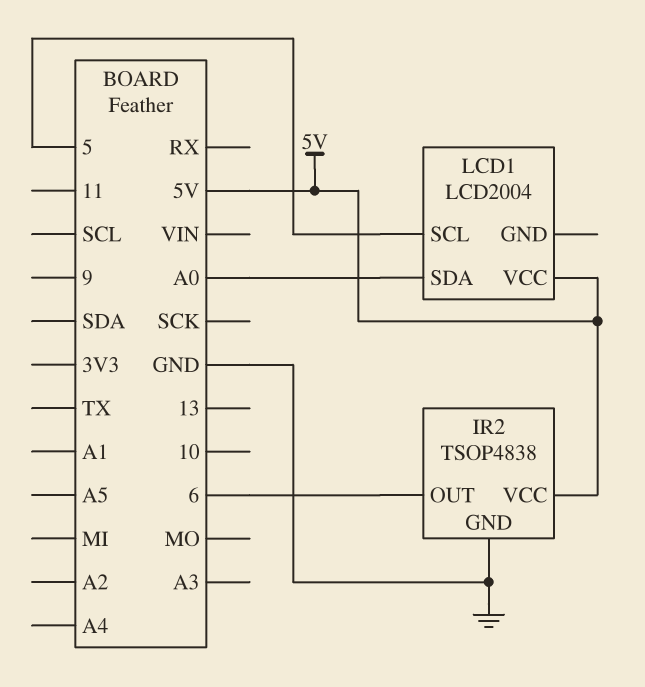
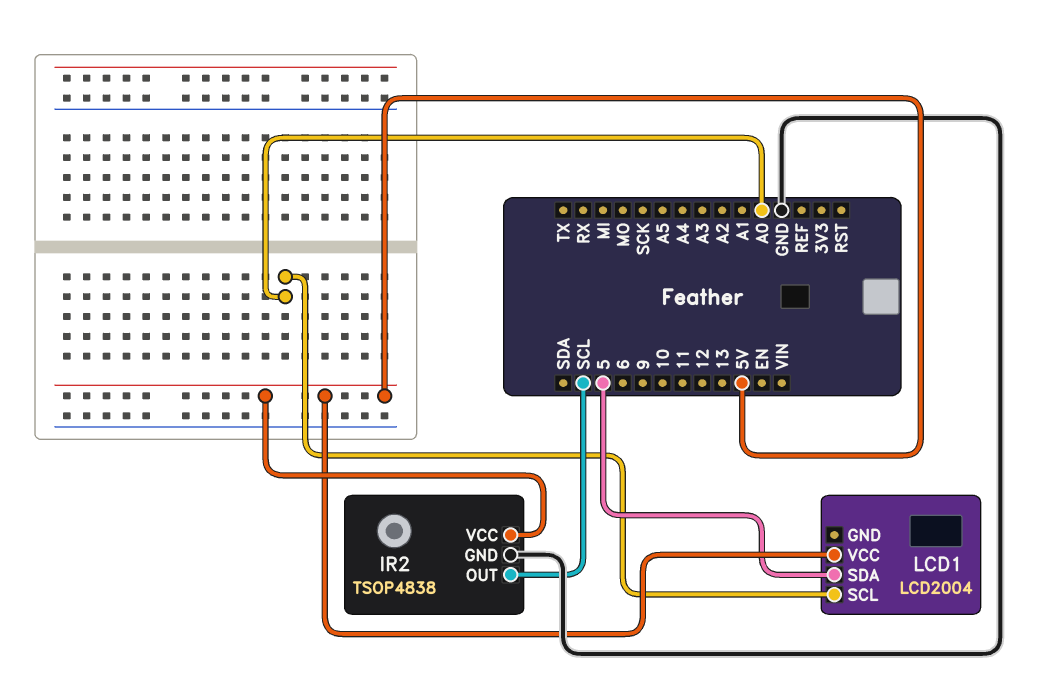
IR2 pin OUT: 6 -> SCL
LCD1 pin SCL: 5 -> A0
LCD1 pin SDA: A0 -> 5

